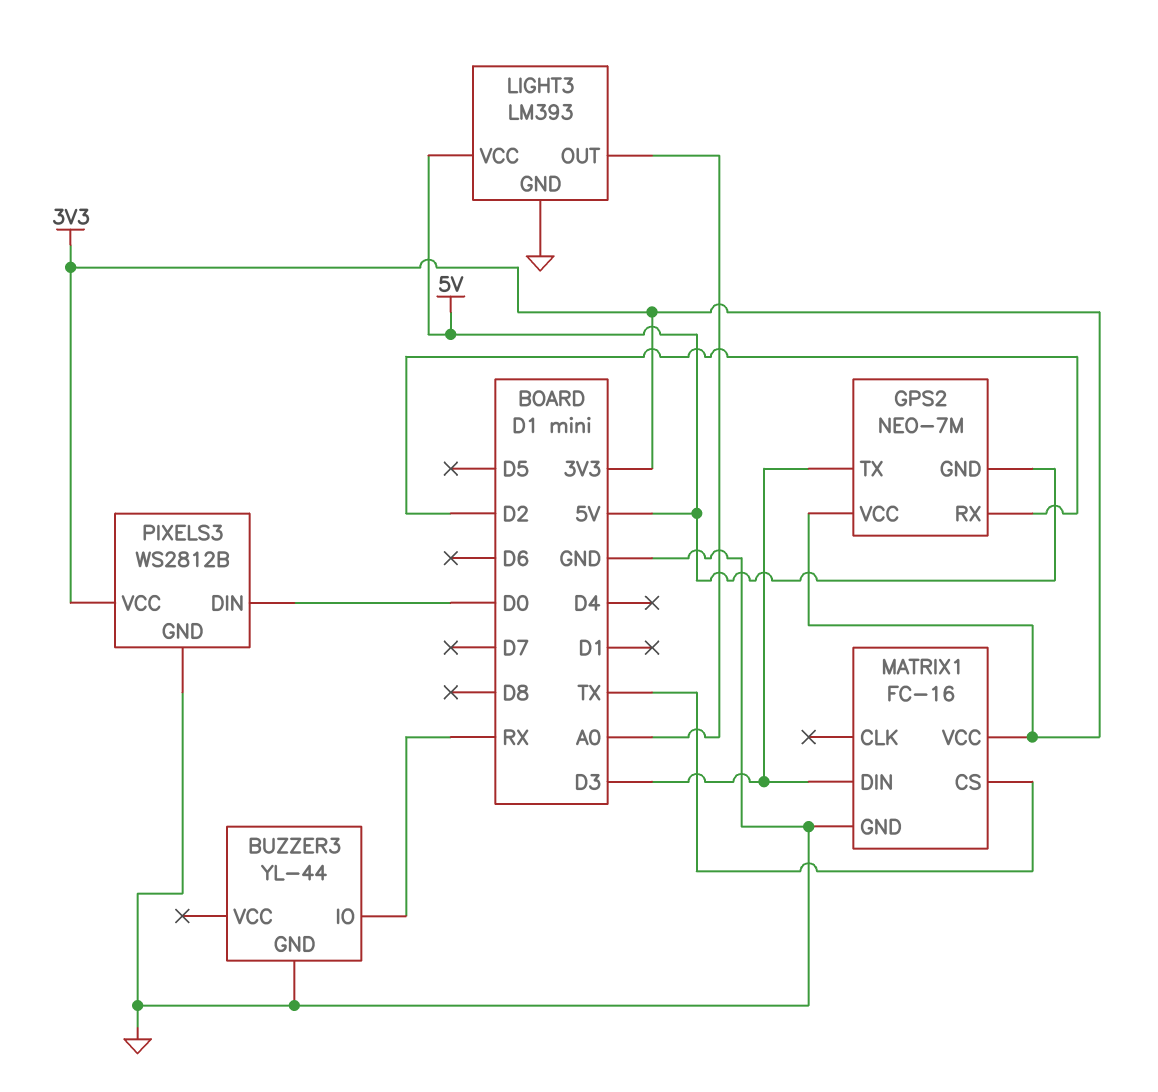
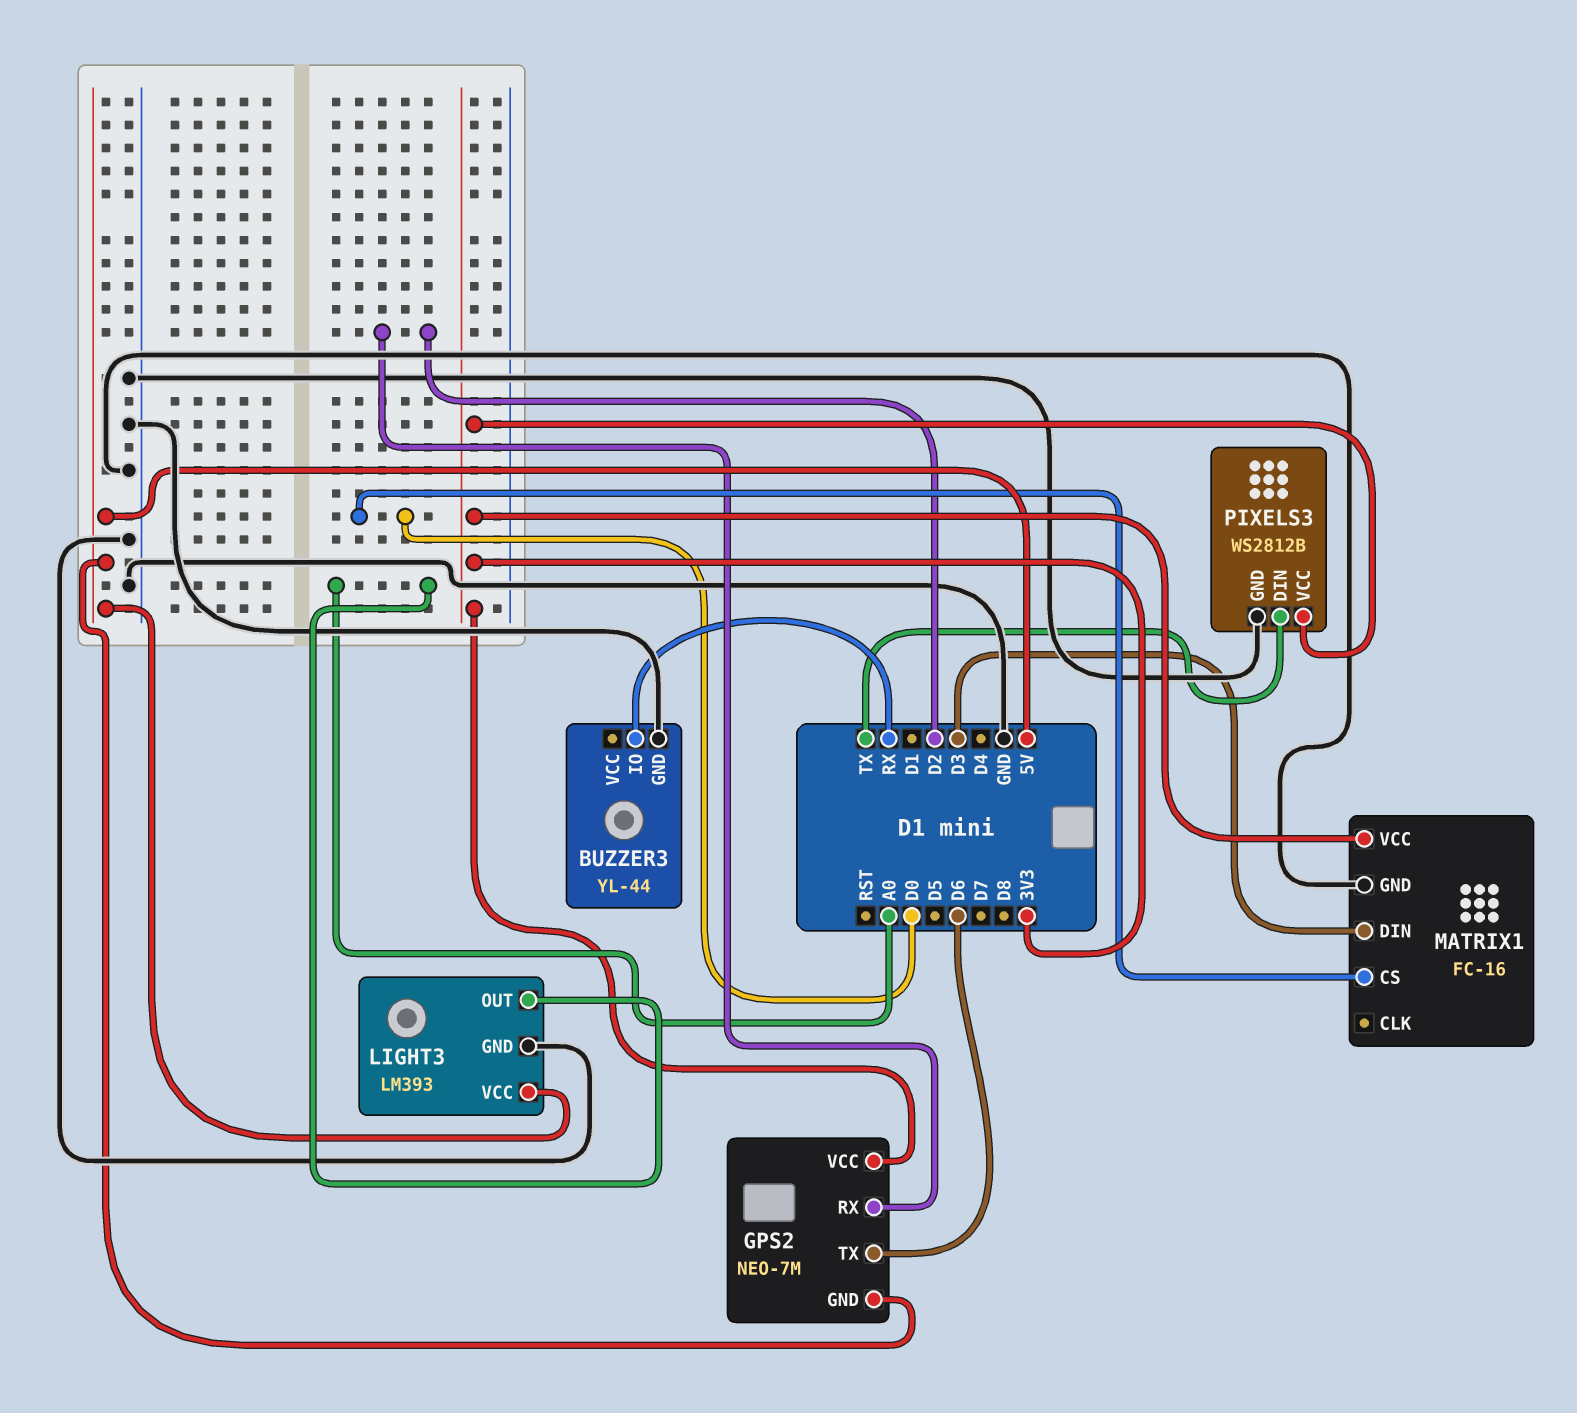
GPS2 pin TX: D3 -> D6
MATRIX1 pin CS: TX -> D0
PIXELS3 pin DIN: D0 -> TX

